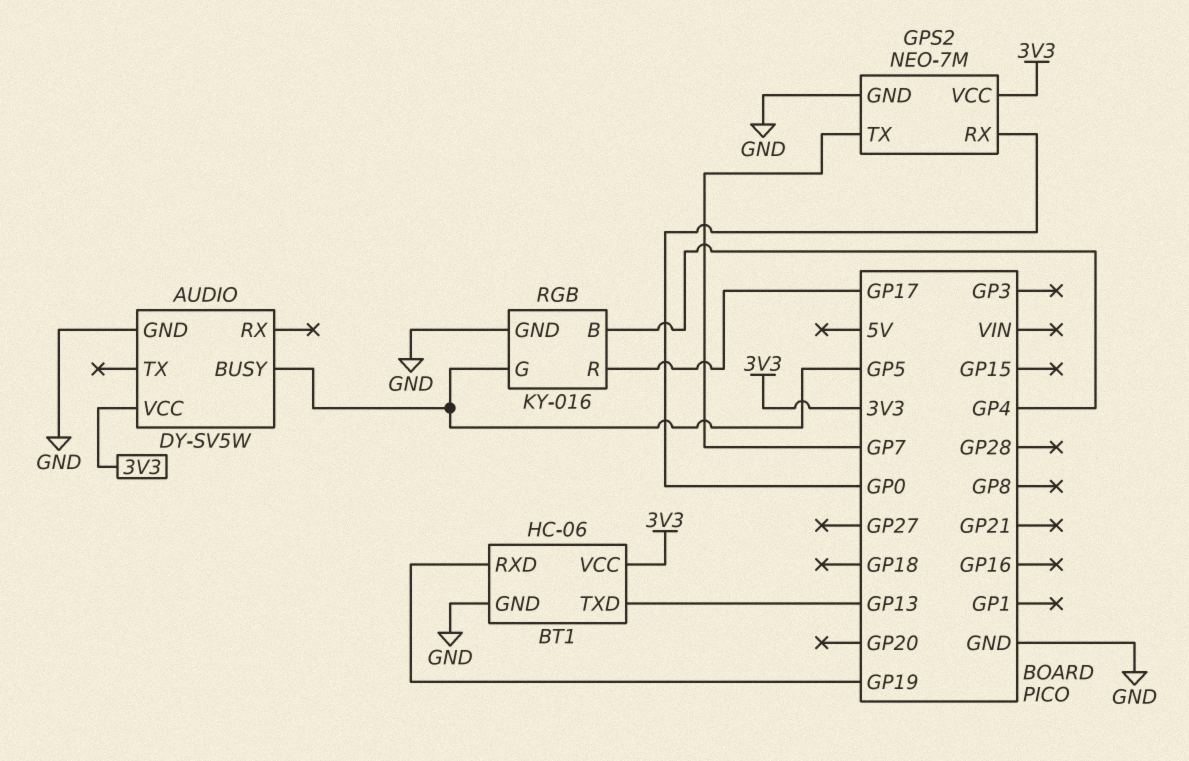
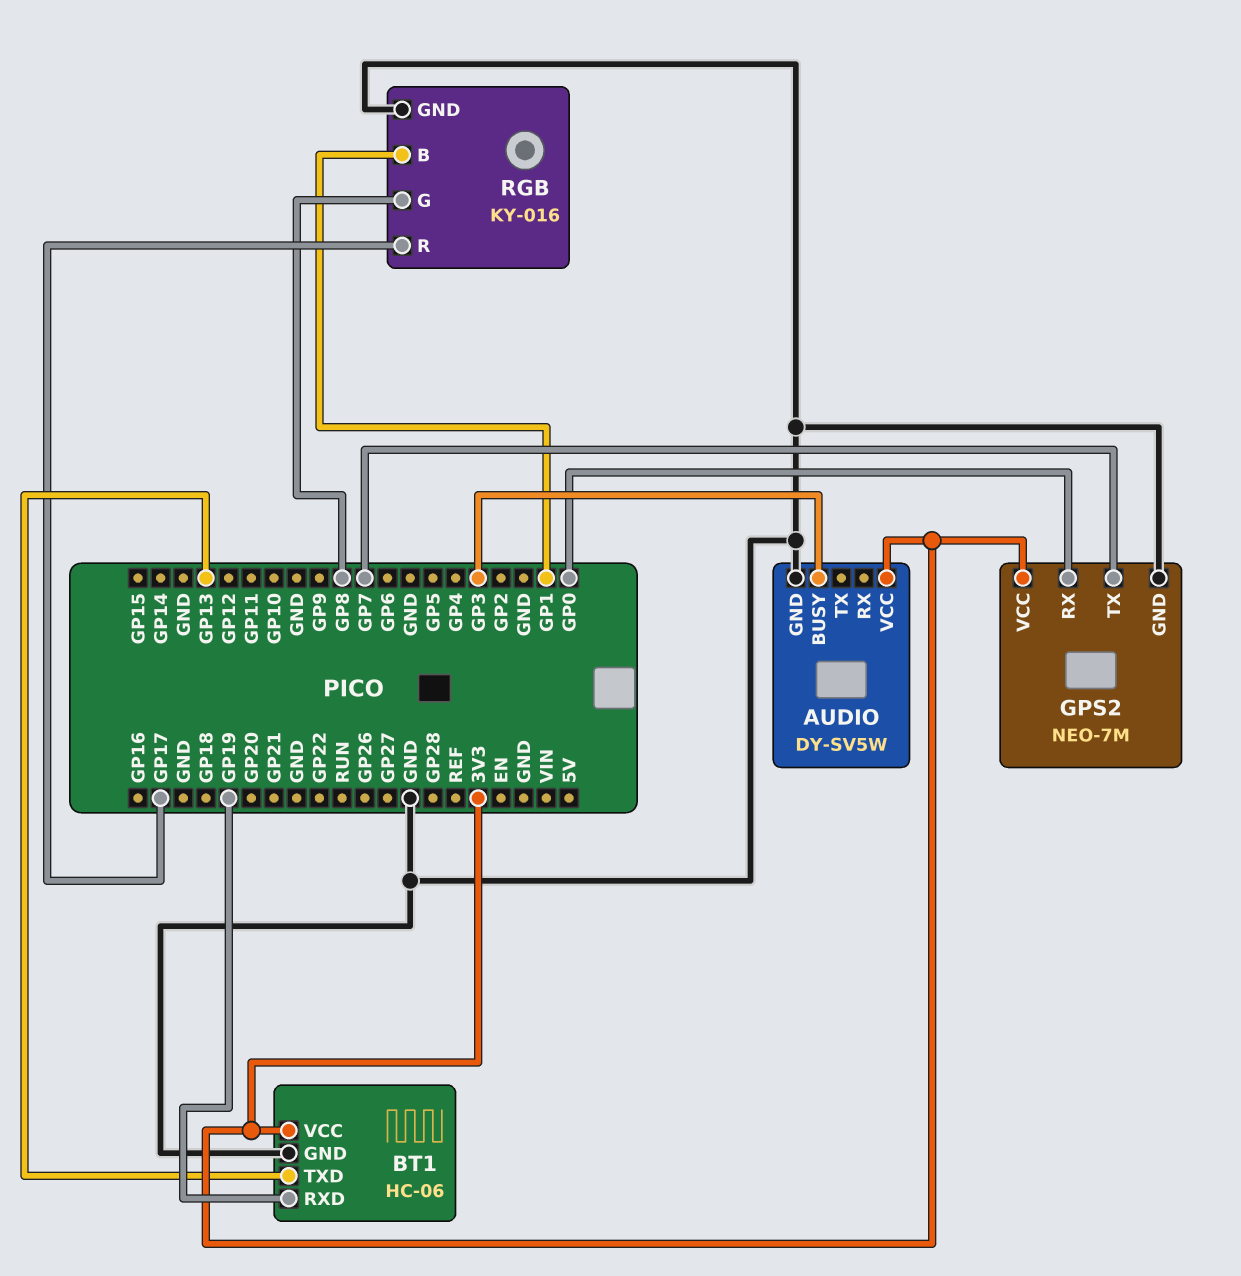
AUDIO pin BUSY: GP5 -> GP3
RGB pin B: GP4 -> GP1
RGB pin G: GP5 -> GP8

